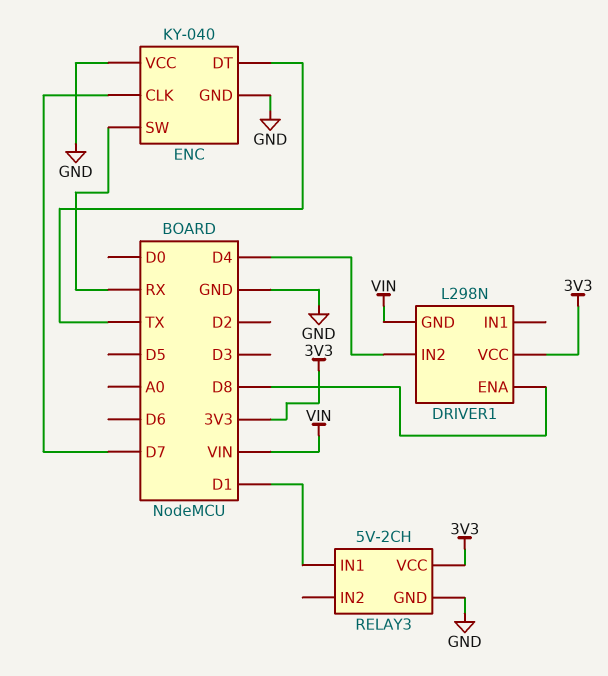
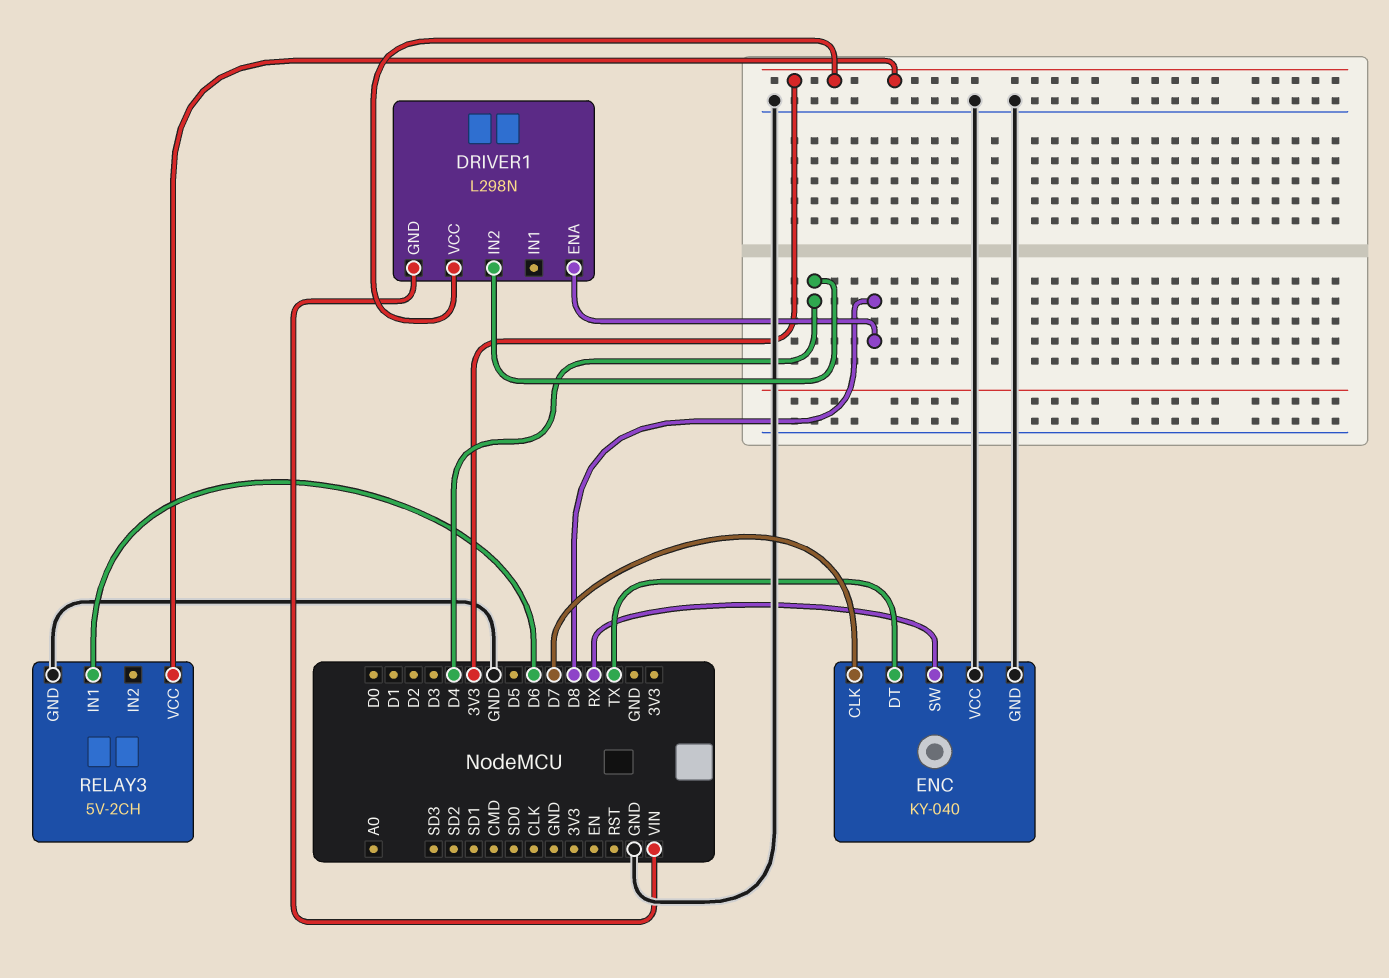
RELAY3 pin IN1: D1 -> D6

